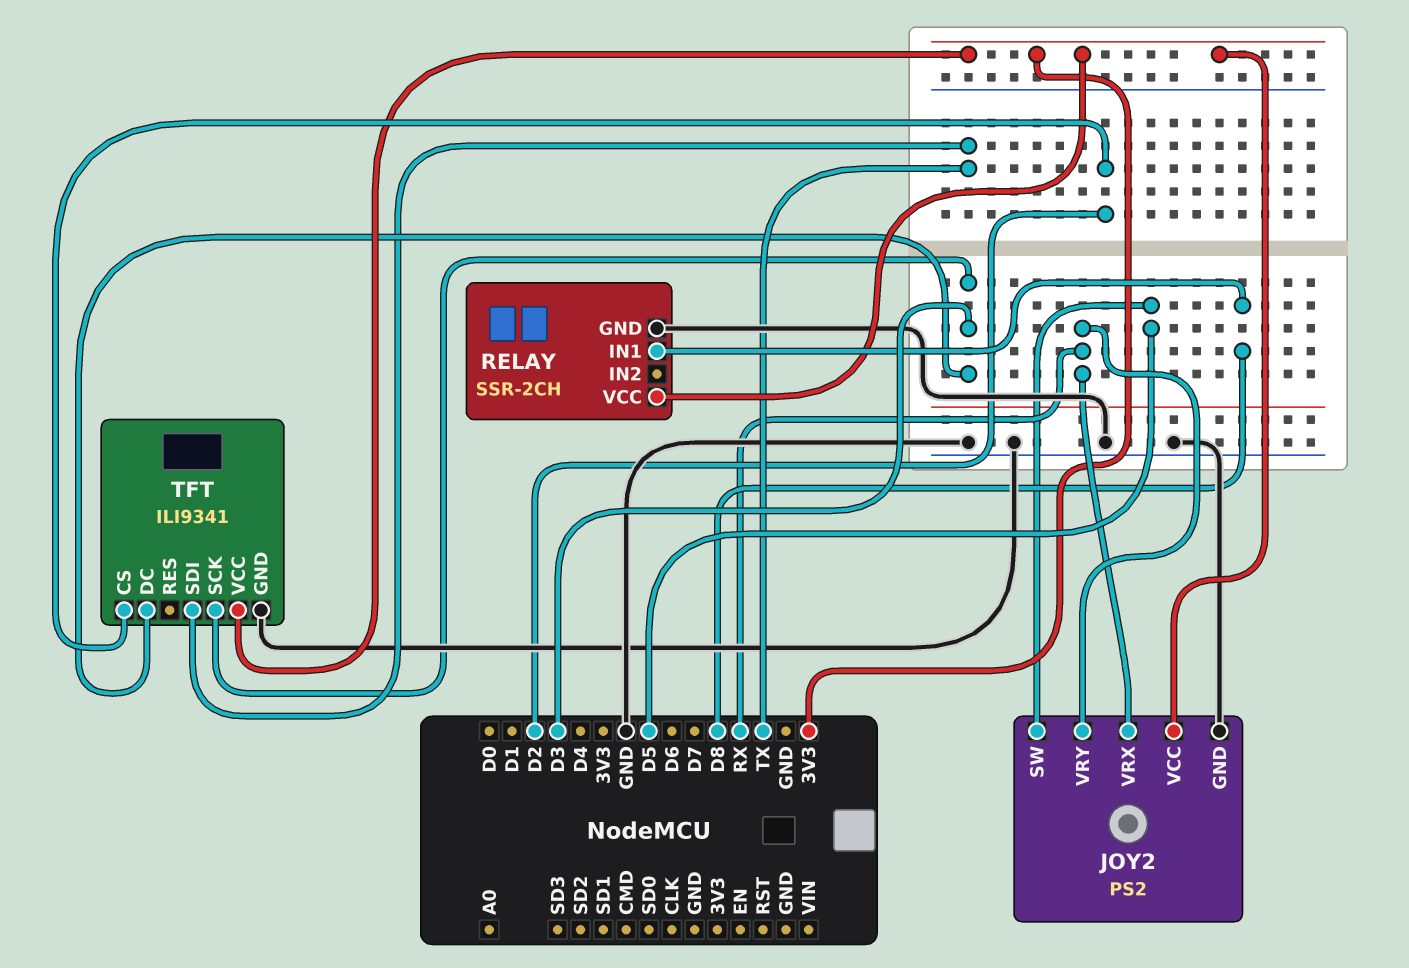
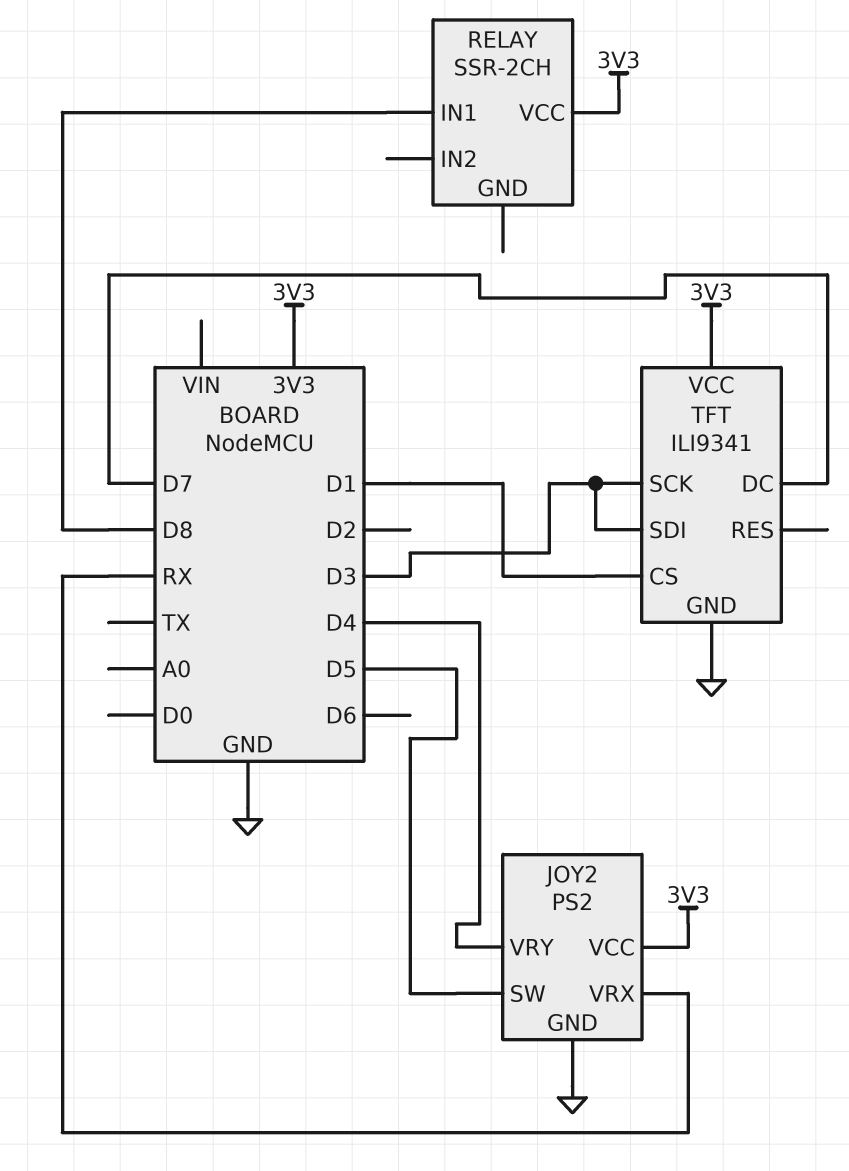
JOY2 pin VRY: RX -> D4
RELAY pin GND: GND -> none
TFT pin CS: D2 -> D1
TFT pin DC: D3 -> D7
TFT pin SDI: TX -> D3

